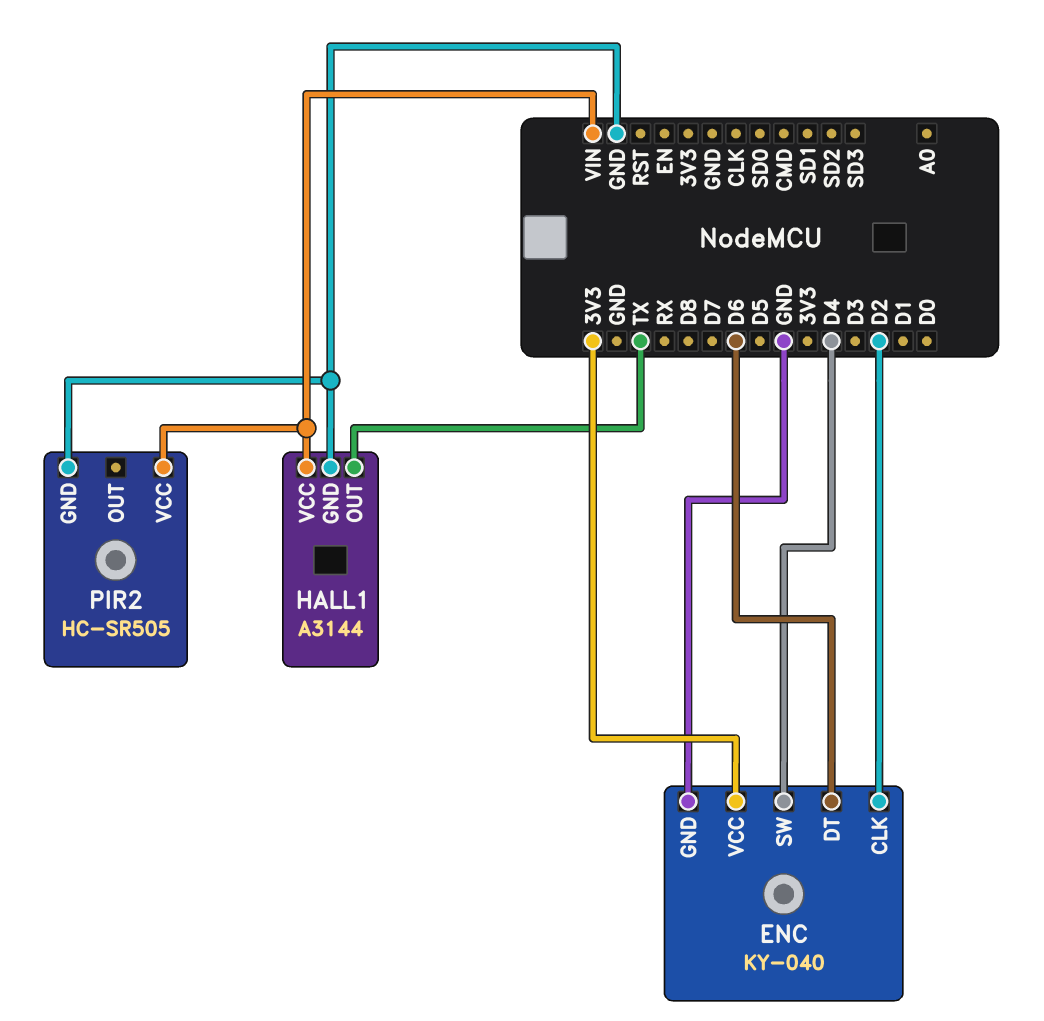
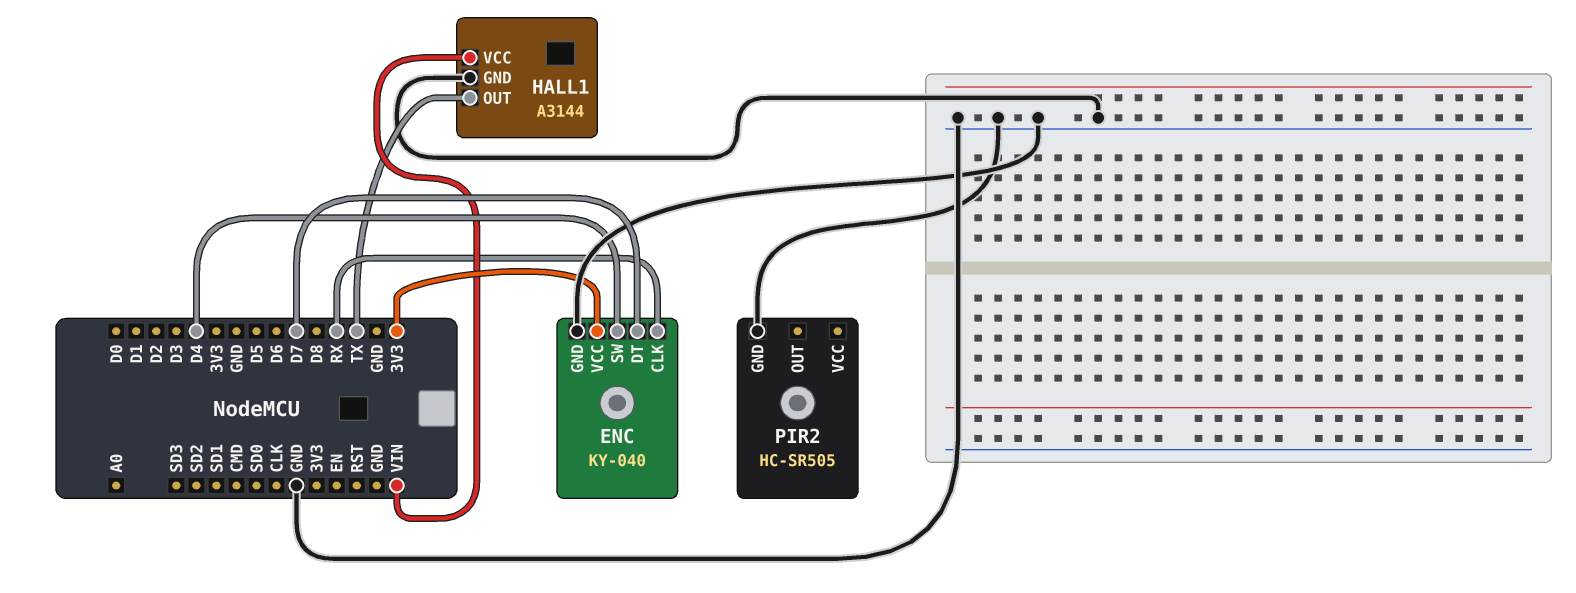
ENC pin CLK: D2 -> RX
ENC pin DT: D6 -> D7
PIR2 pin VCC: VIN -> none

